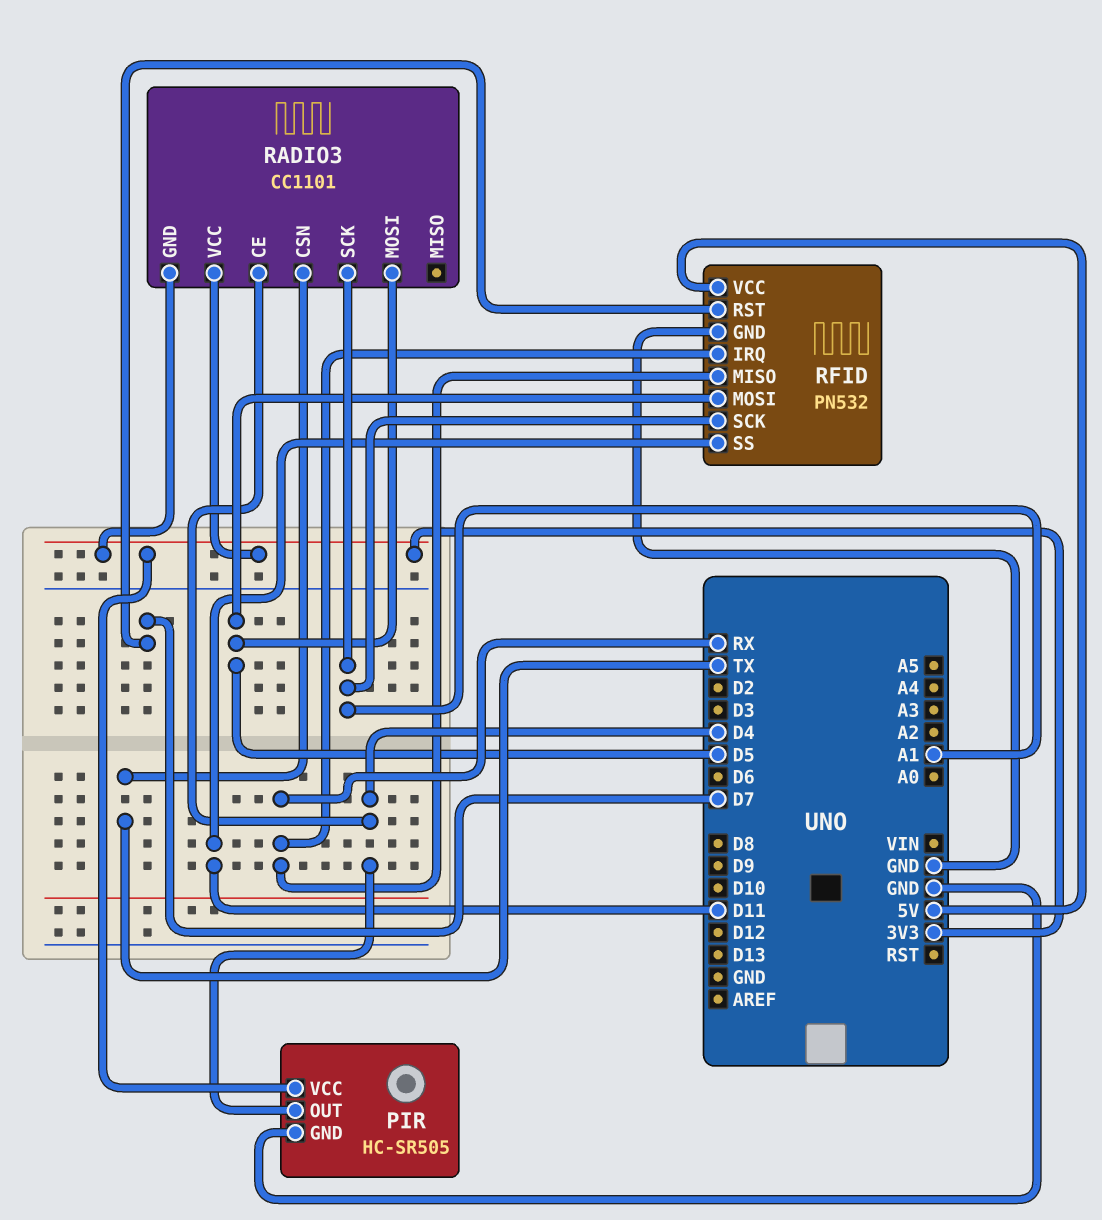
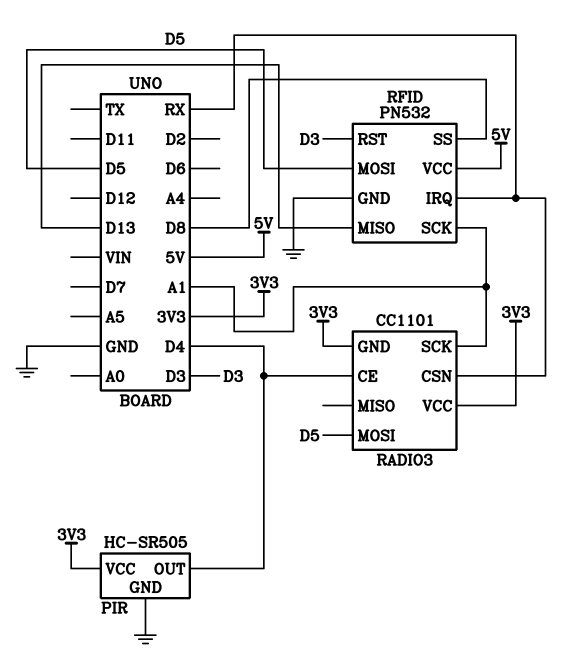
RADIO3 pin CSN: TX -> RX
RFID pin MISO: RX -> D13
RFID pin RST: D7 -> D3
RFID pin SS: D11 -> D8

